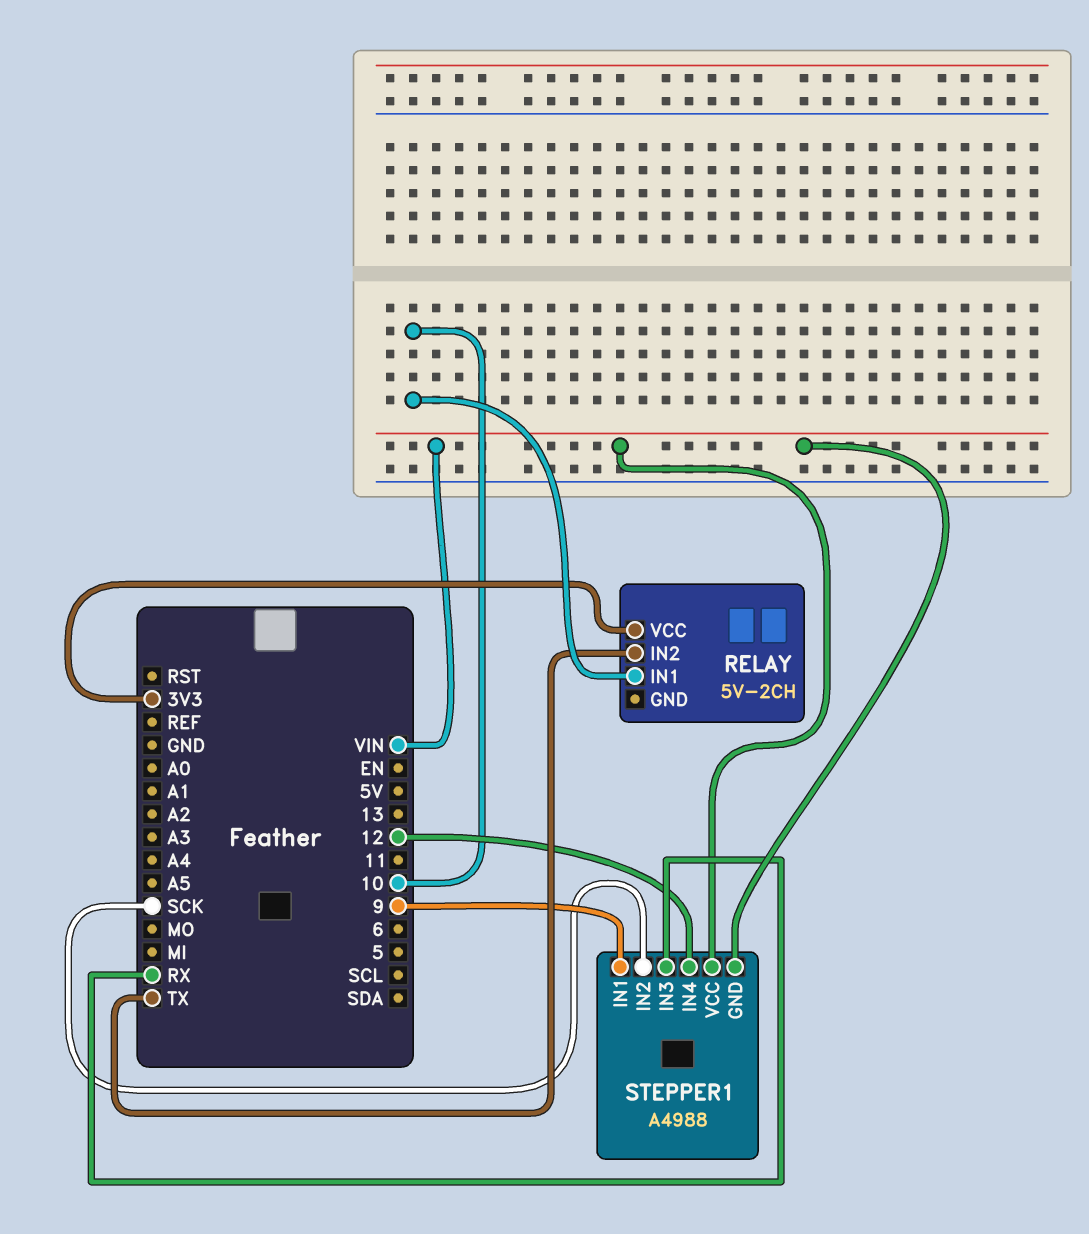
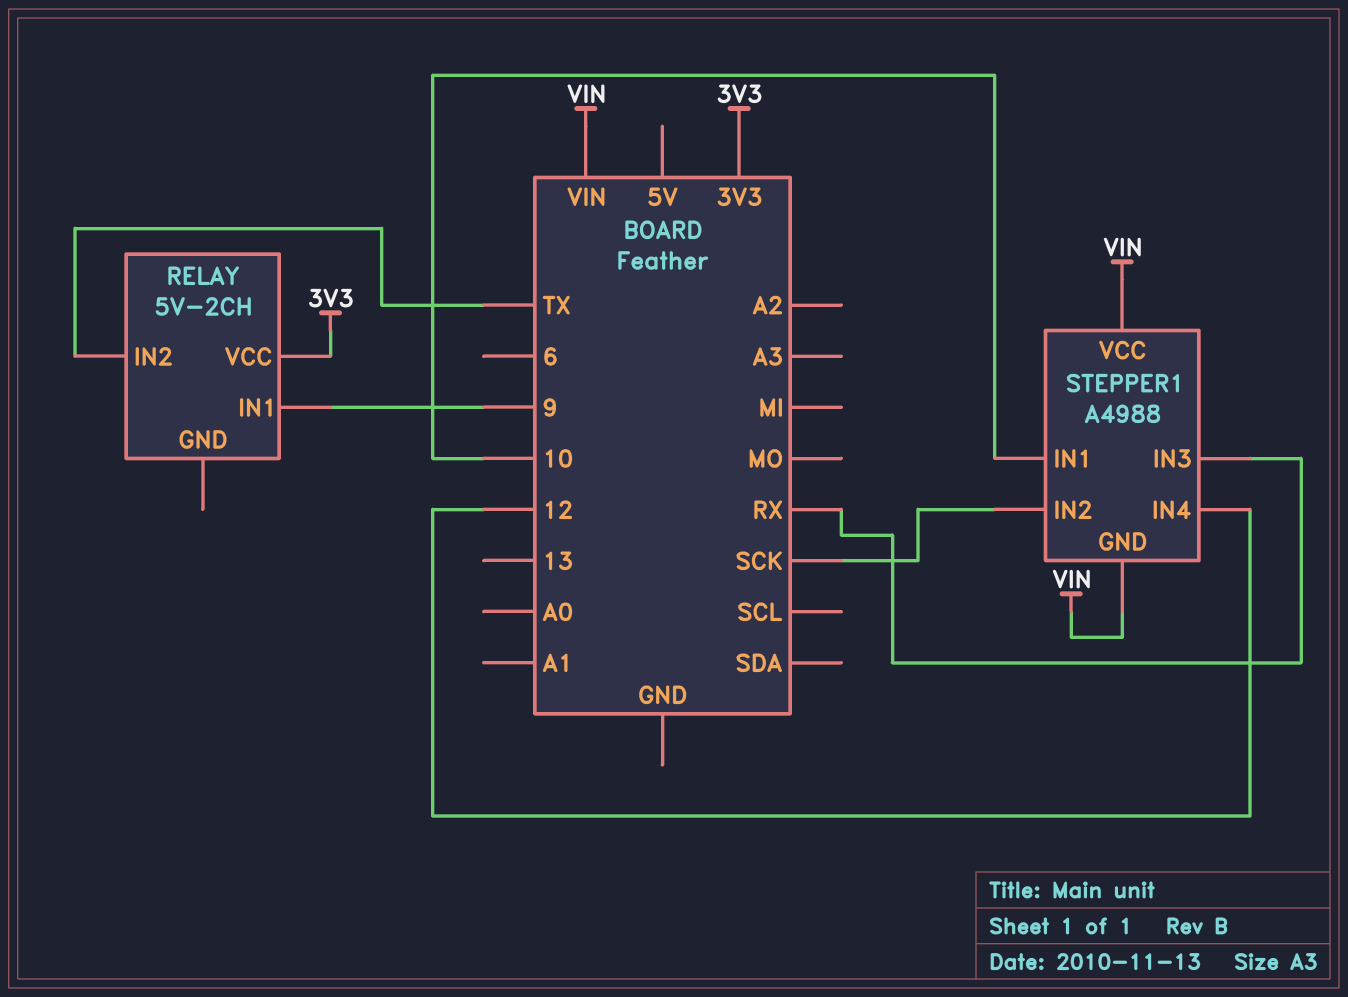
RELAY pin IN1: 10 -> 9
STEPPER1 pin IN1: 9 -> 10

